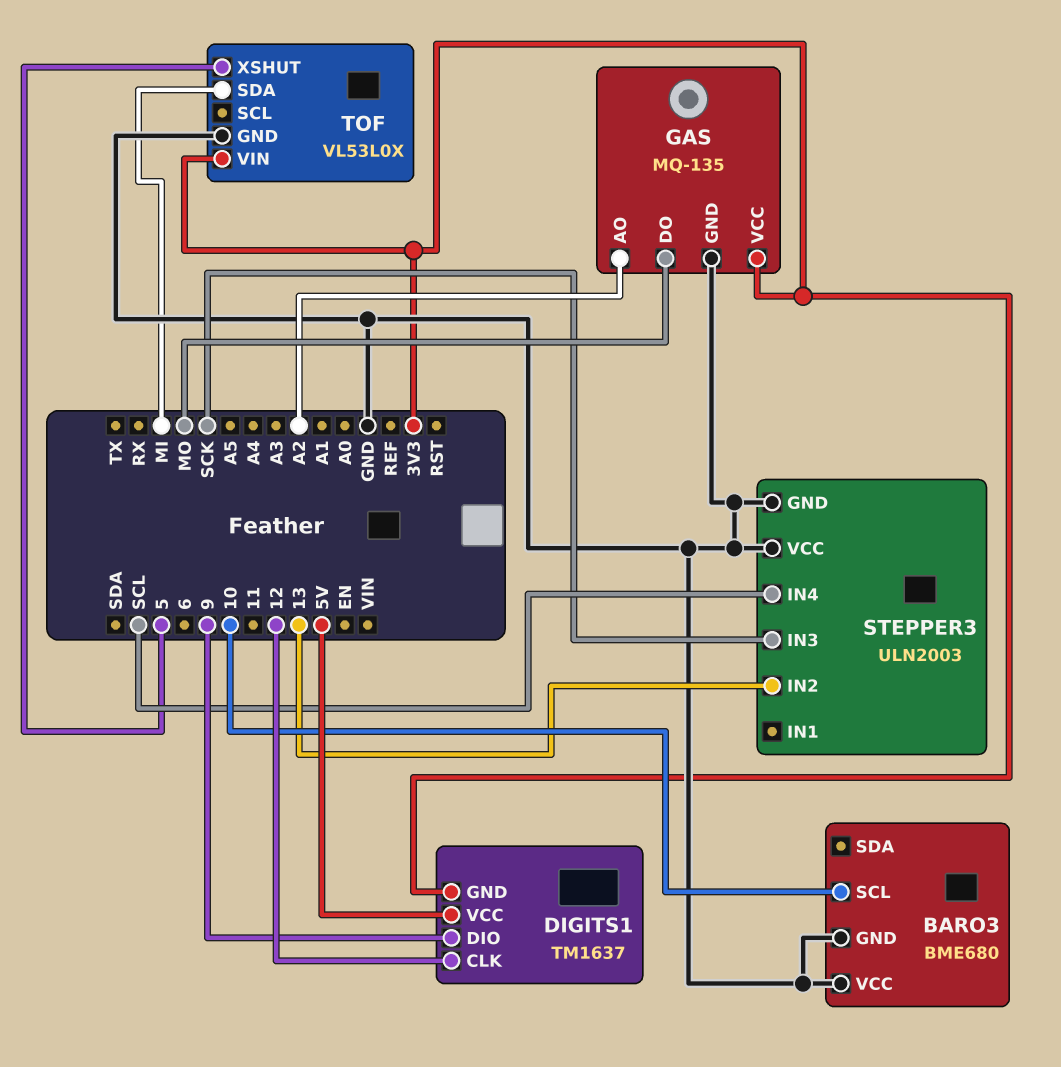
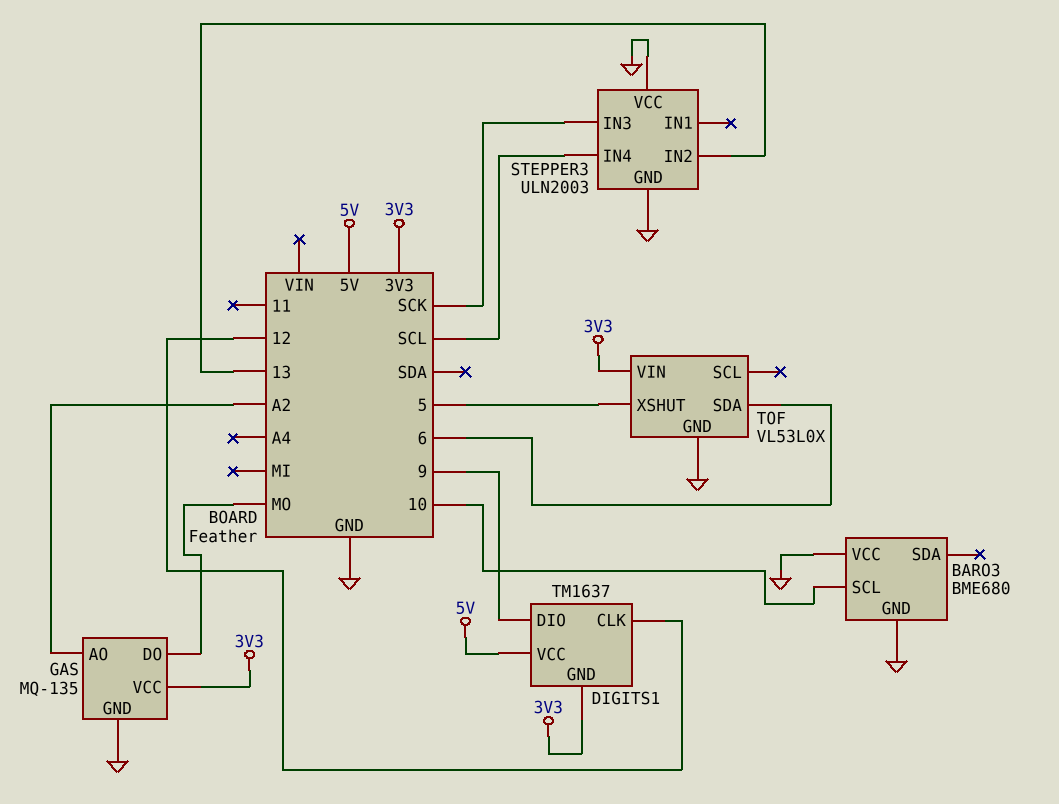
TOF pin SDA: MI -> 6

